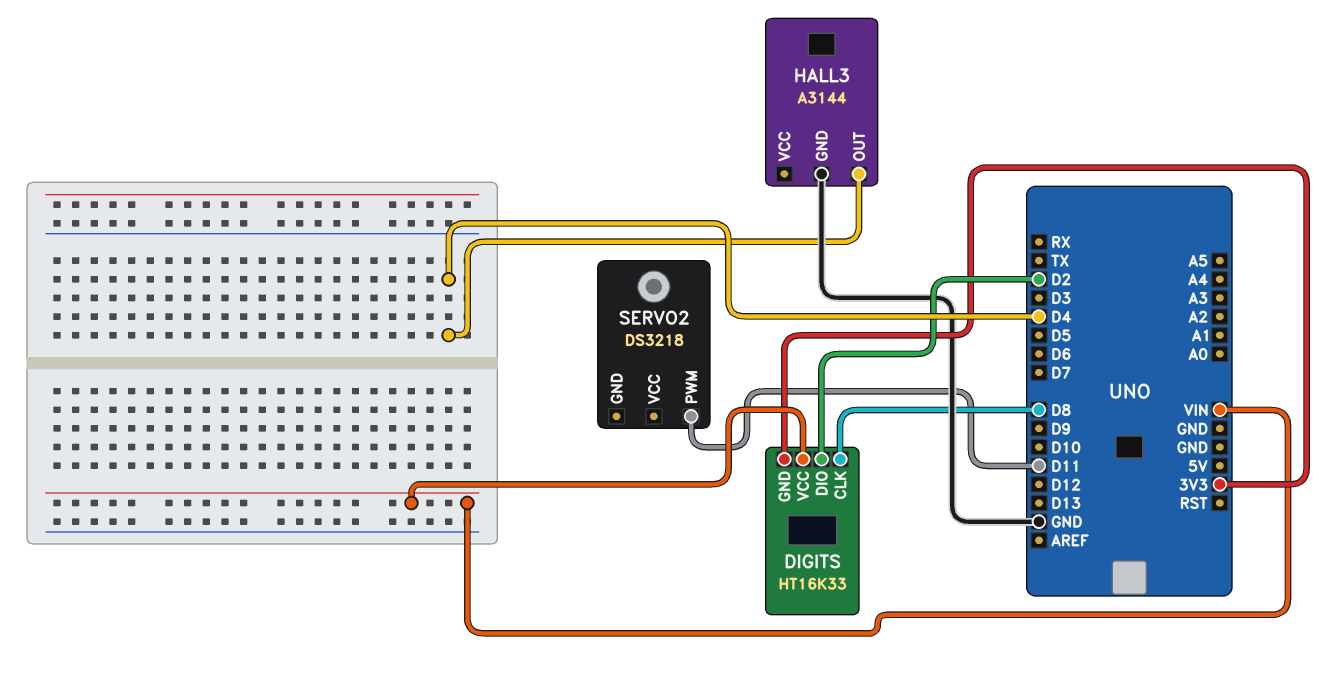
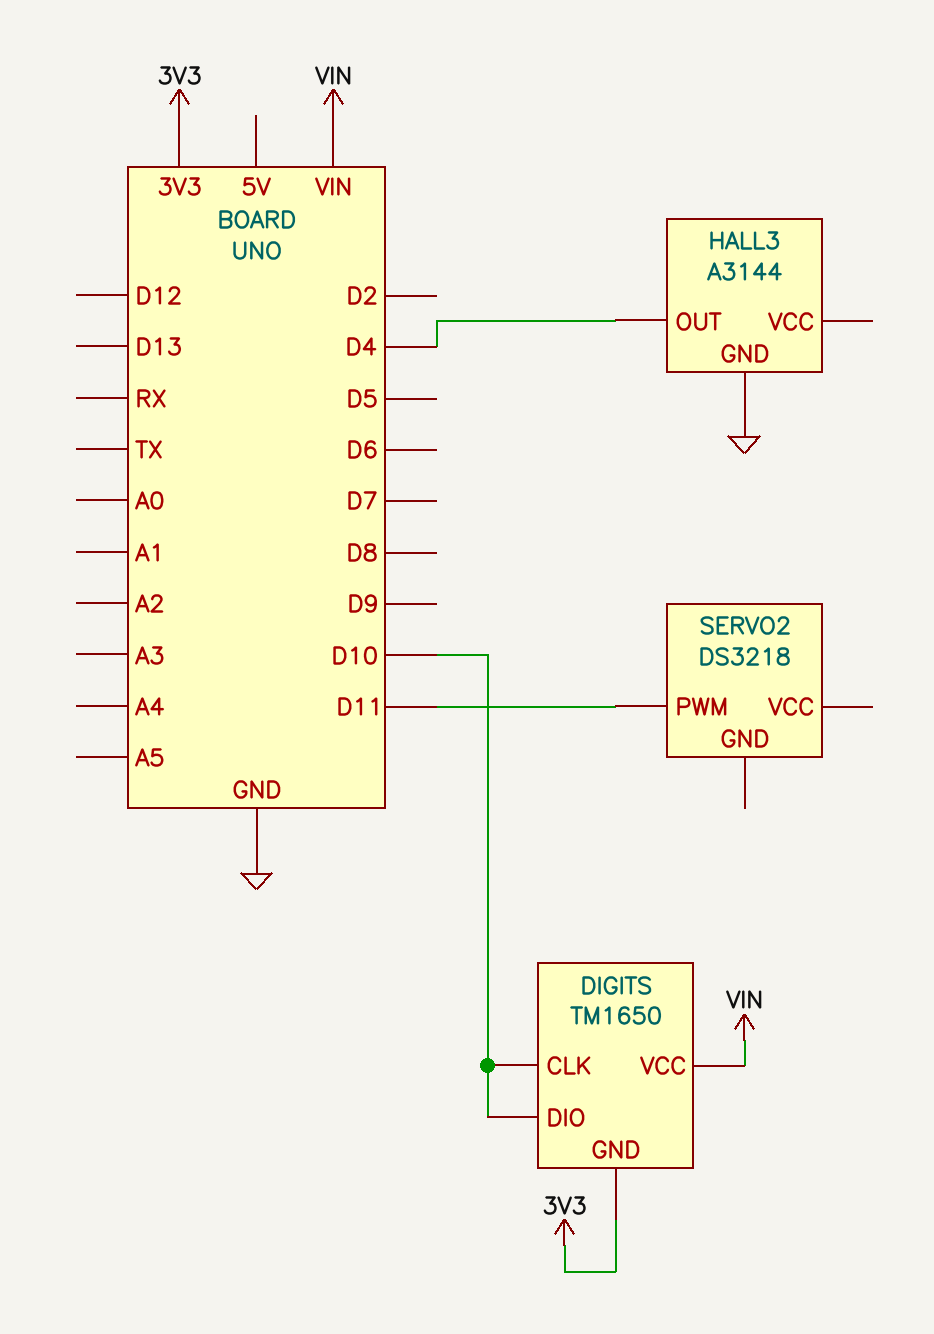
DIGITS: HT16K33 -> TM1650
DIGITS pin CLK: D8 -> D10
DIGITS pin DIO: D2 -> D10

